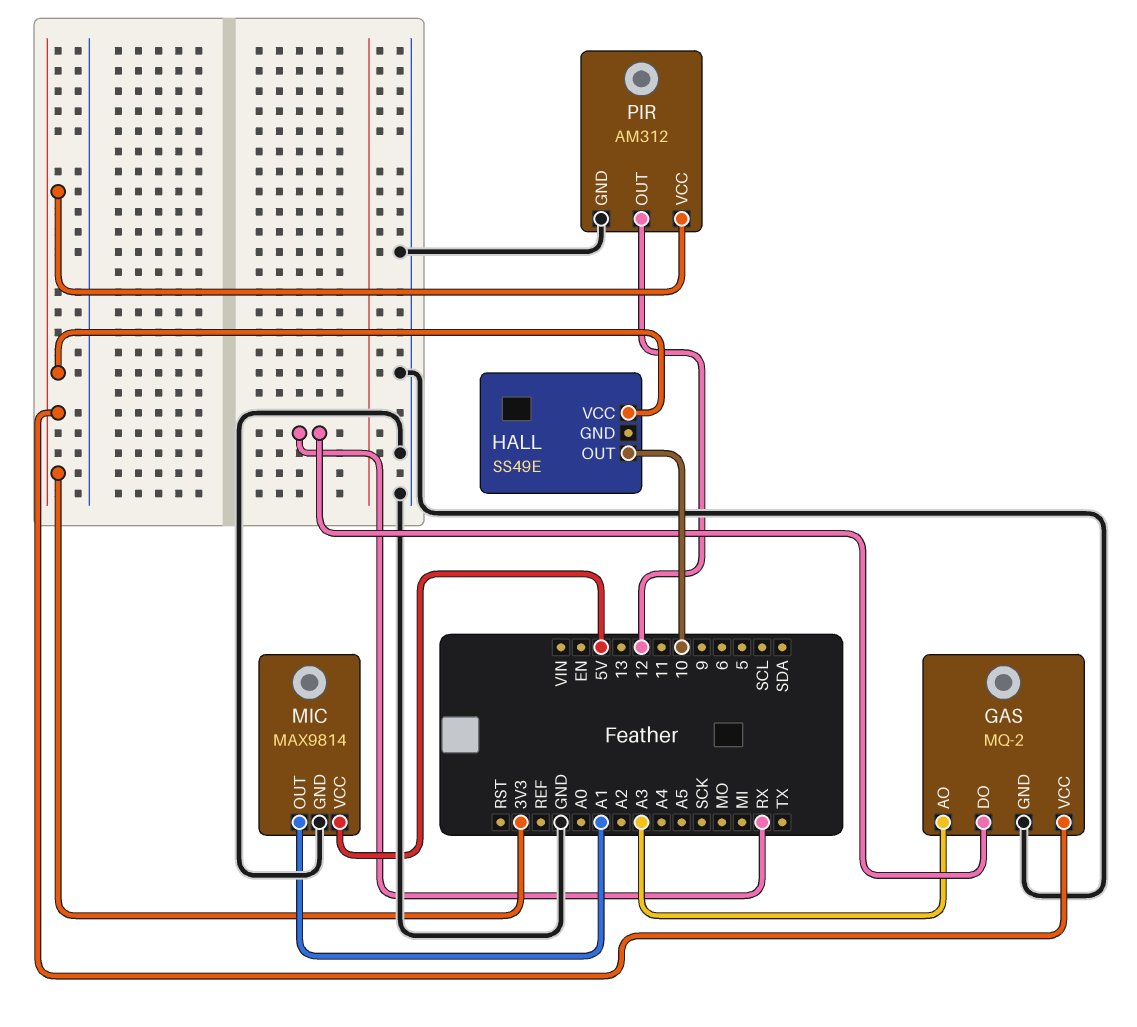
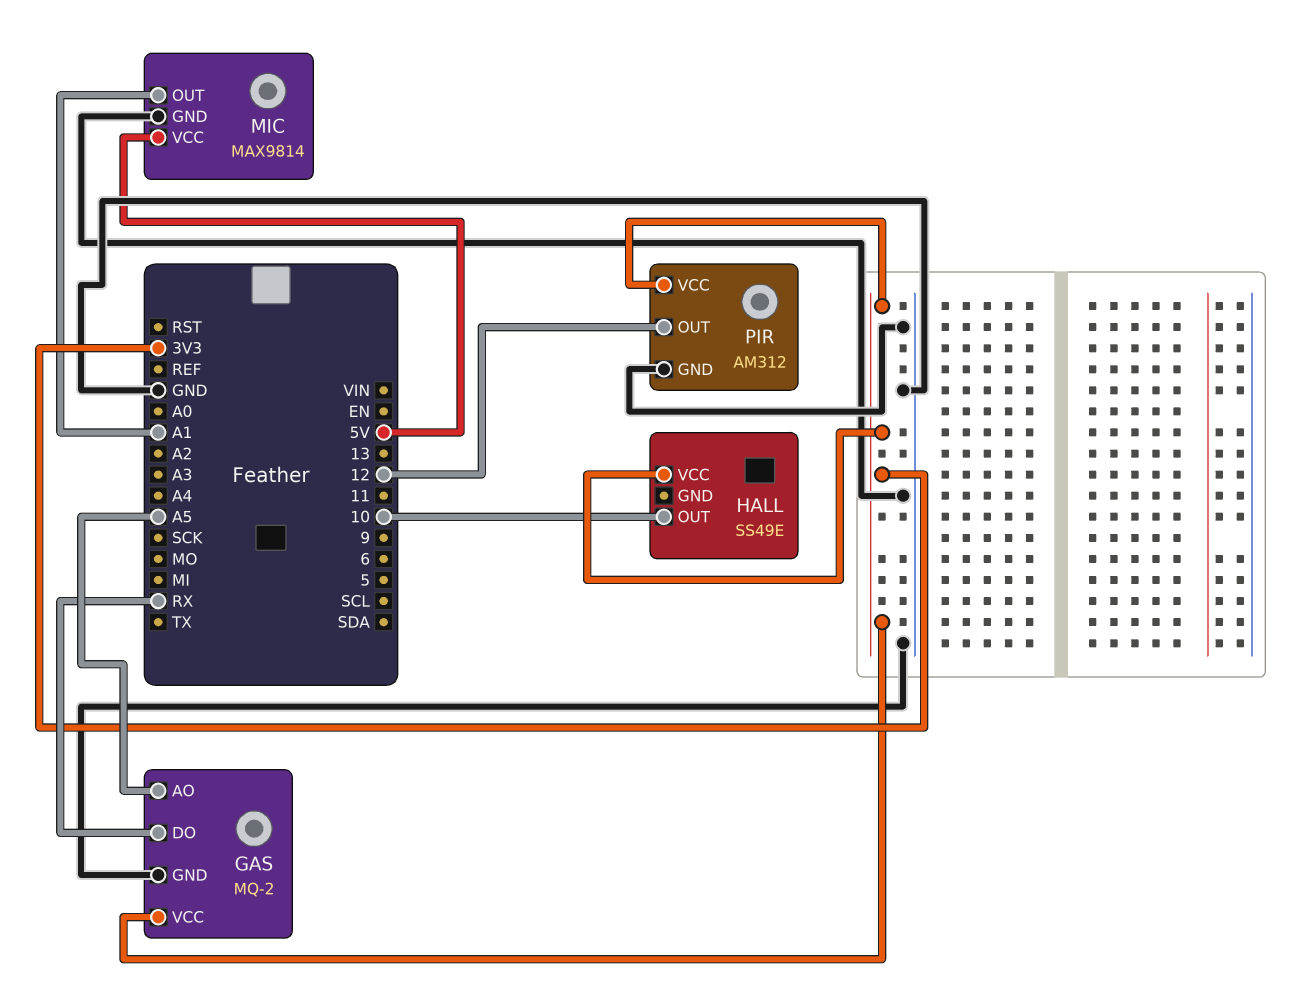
GAS pin AO: A3 -> A5

